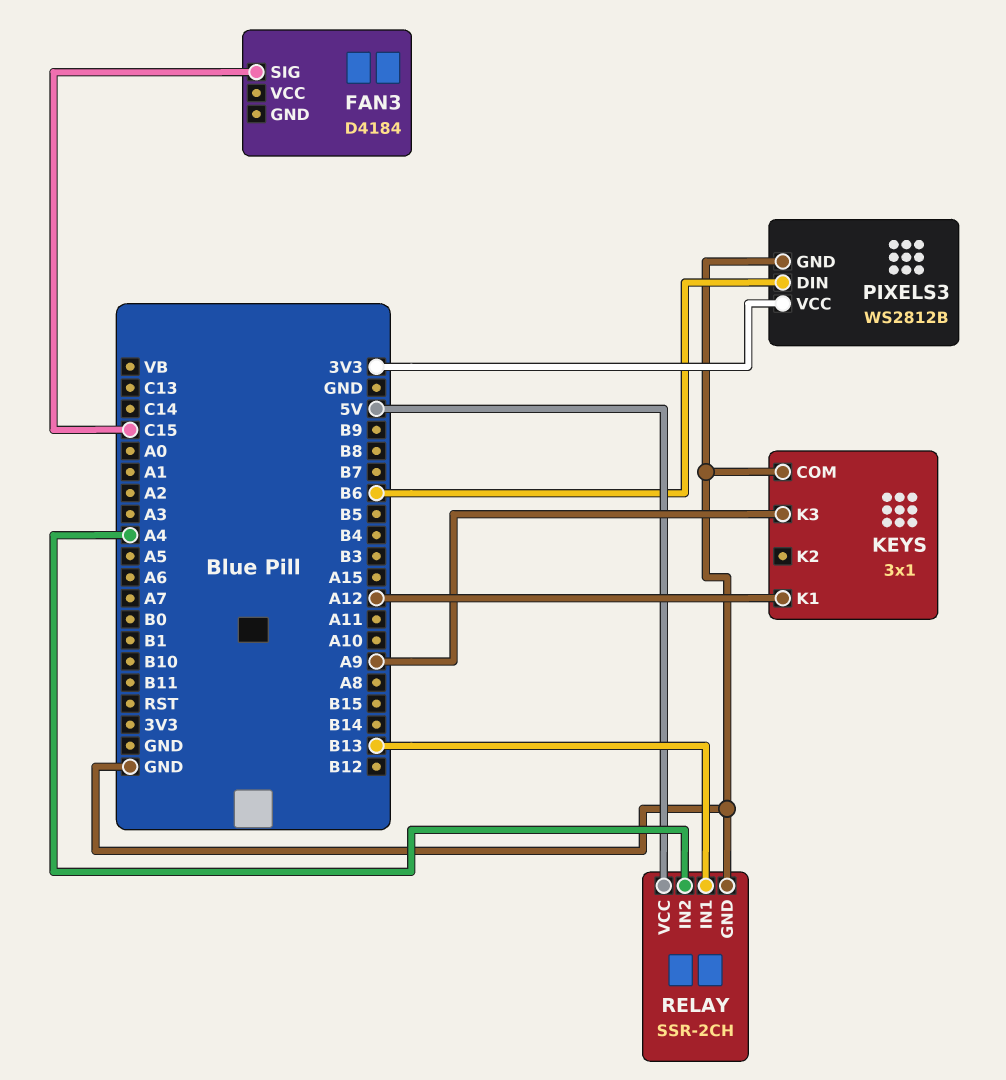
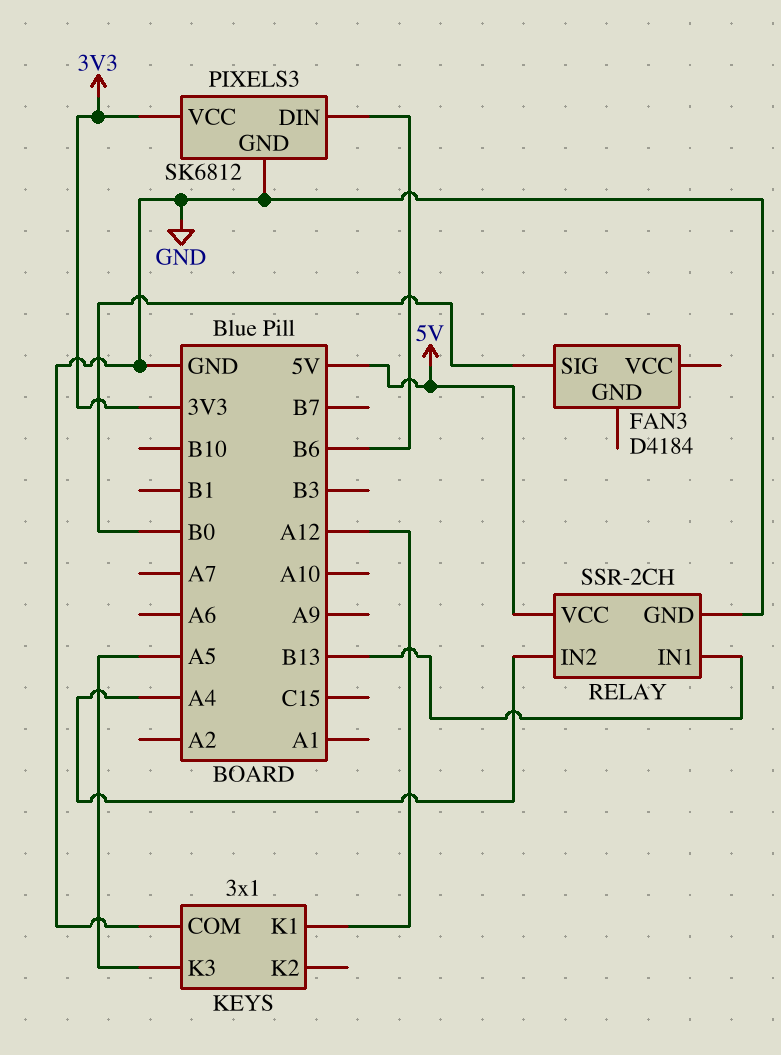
FAN3 pin SIG: C15 -> B0
KEYS pin K3: A9 -> A5
PIXELS3: WS2812B -> SK6812

